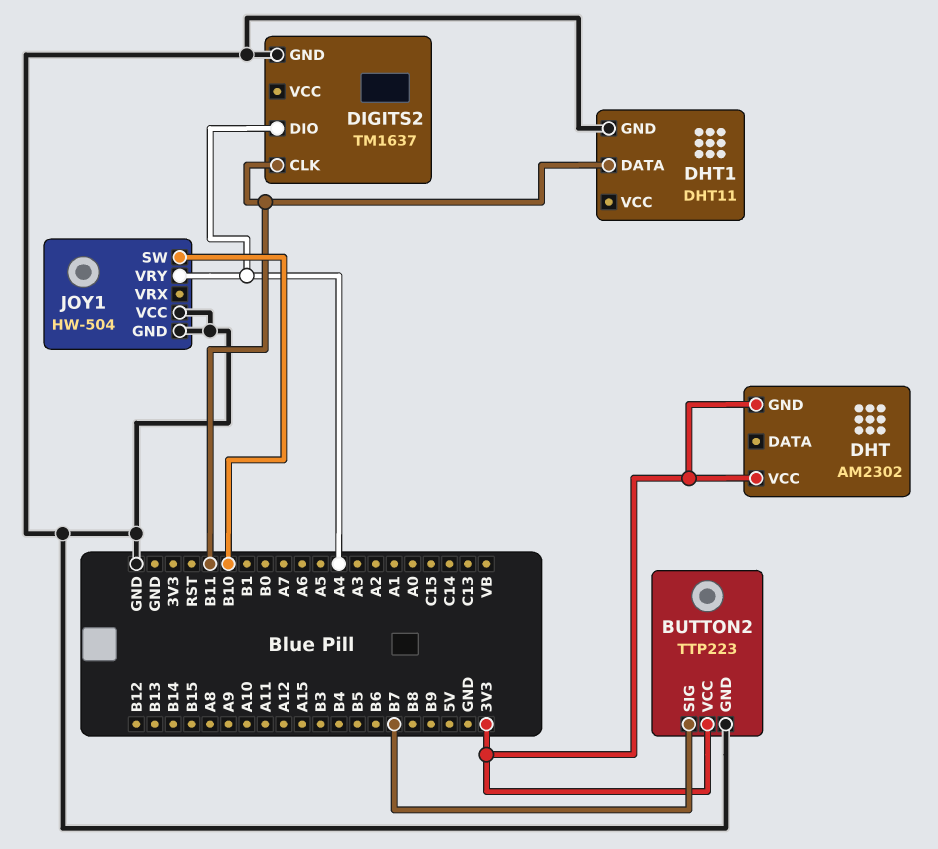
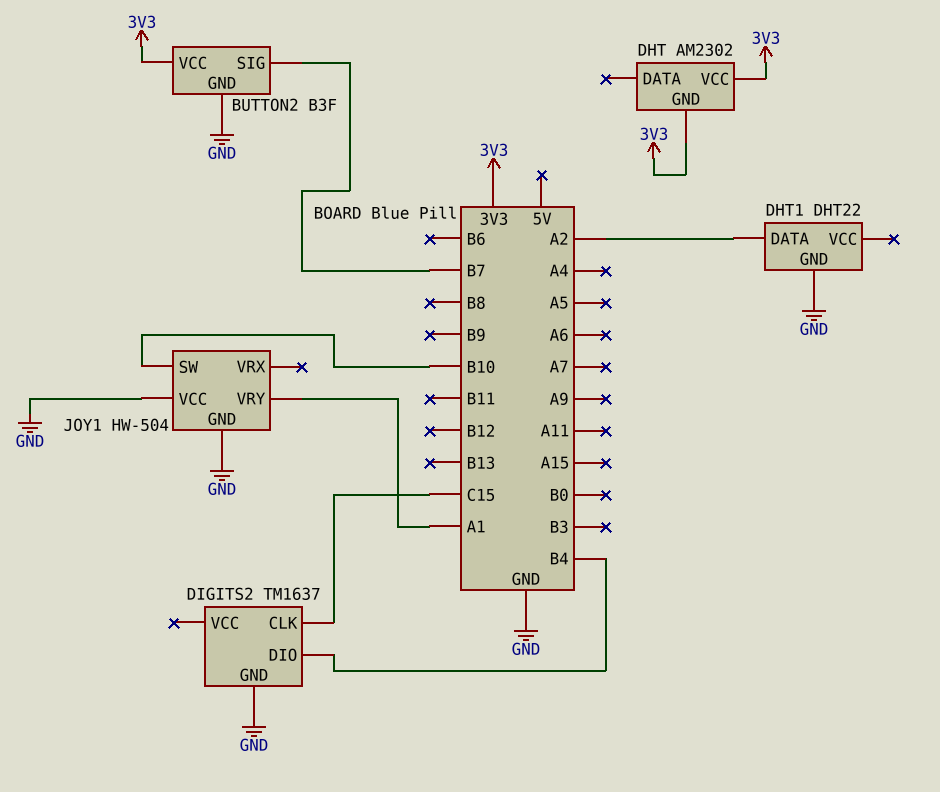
BUTTON2: TTP223 -> B3F
DHT1: DHT11 -> DHT22
DHT1 pin DATA: B11 -> A2
DIGITS2 pin CLK: B11 -> C15
DIGITS2 pin DIO: A4 -> B4
JOY1 pin VRY: A4 -> A1

